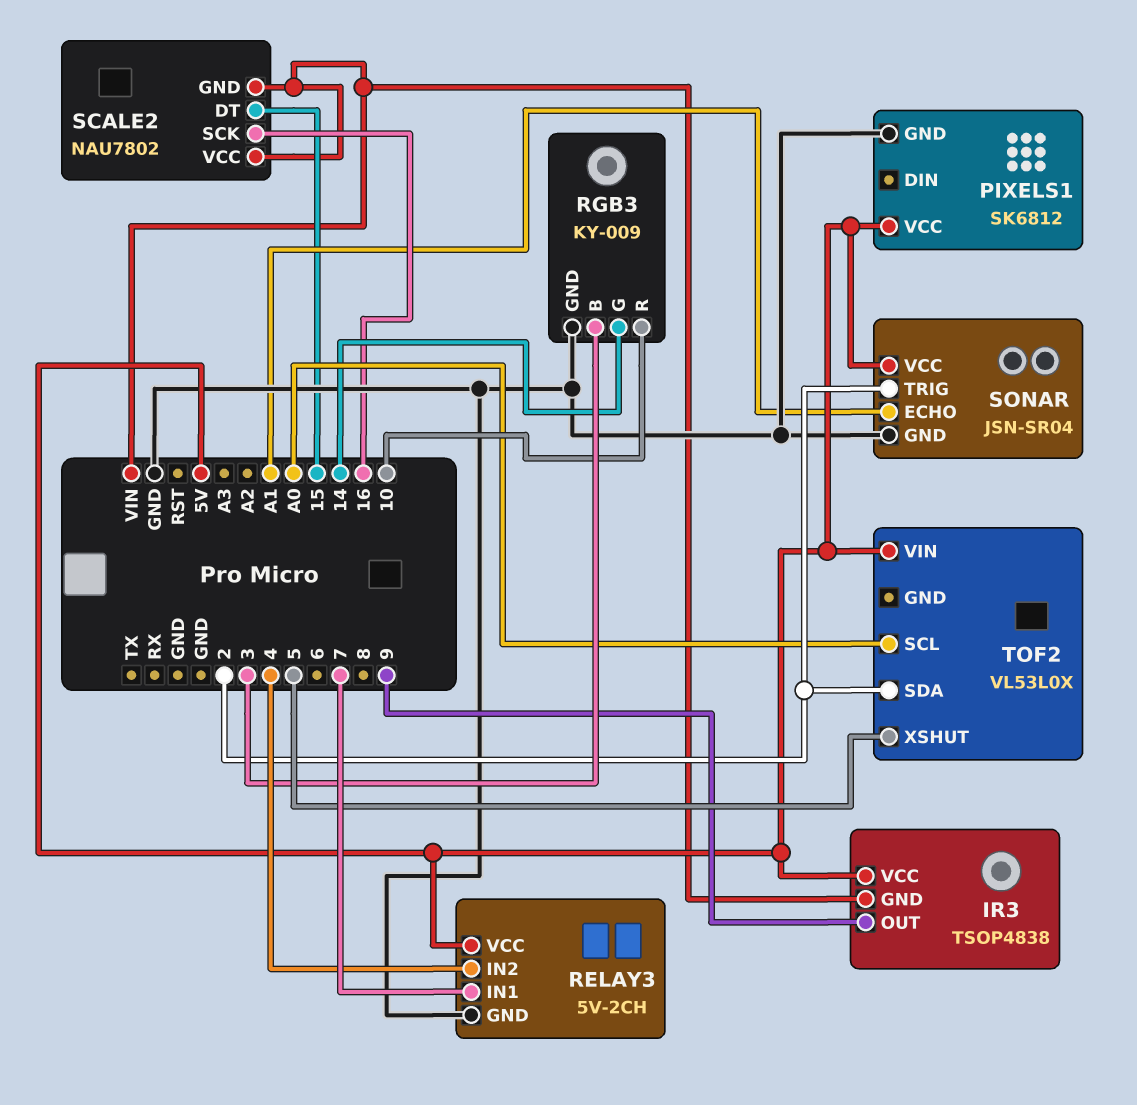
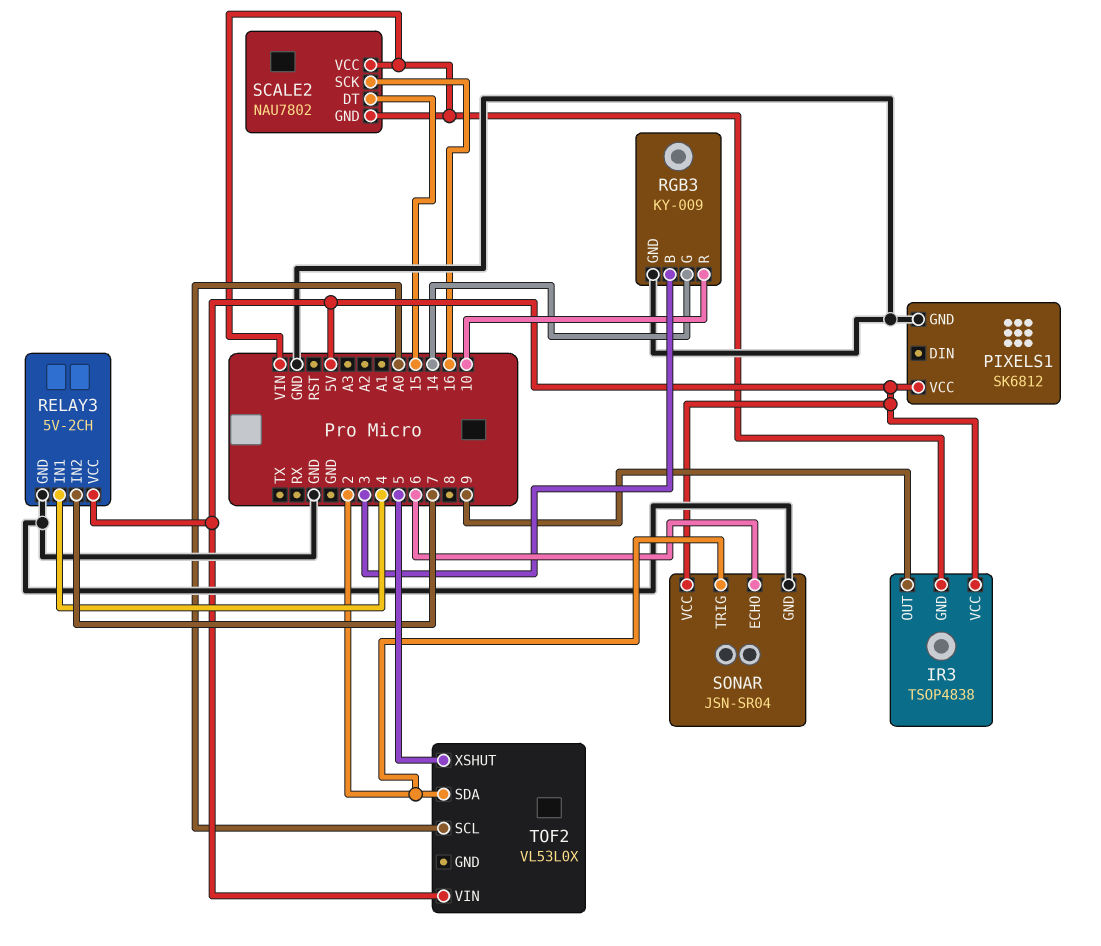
RELAY3 pin IN1: 7 -> 4
RELAY3 pin IN2: 4 -> 7
SONAR pin ECHO: A1 -> 6

